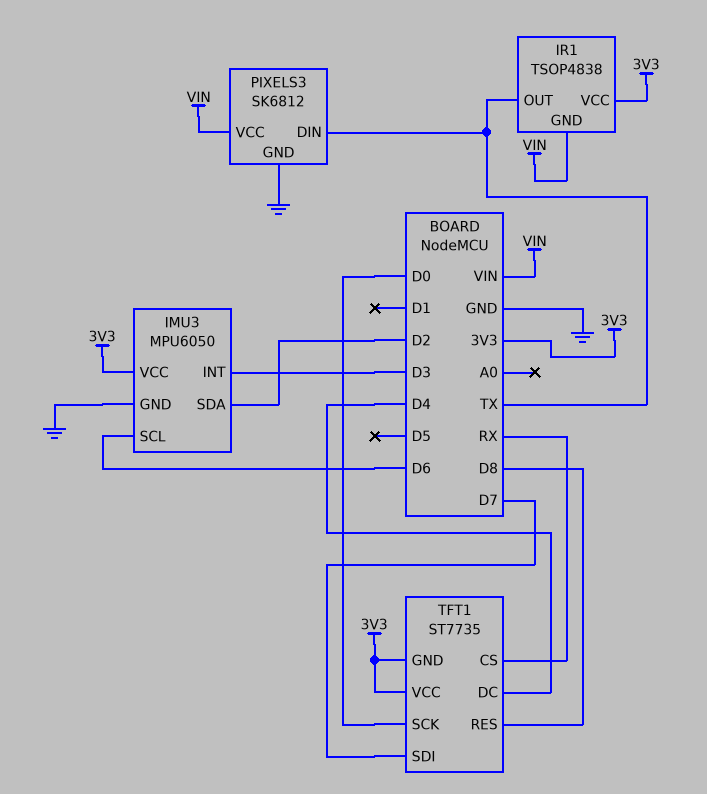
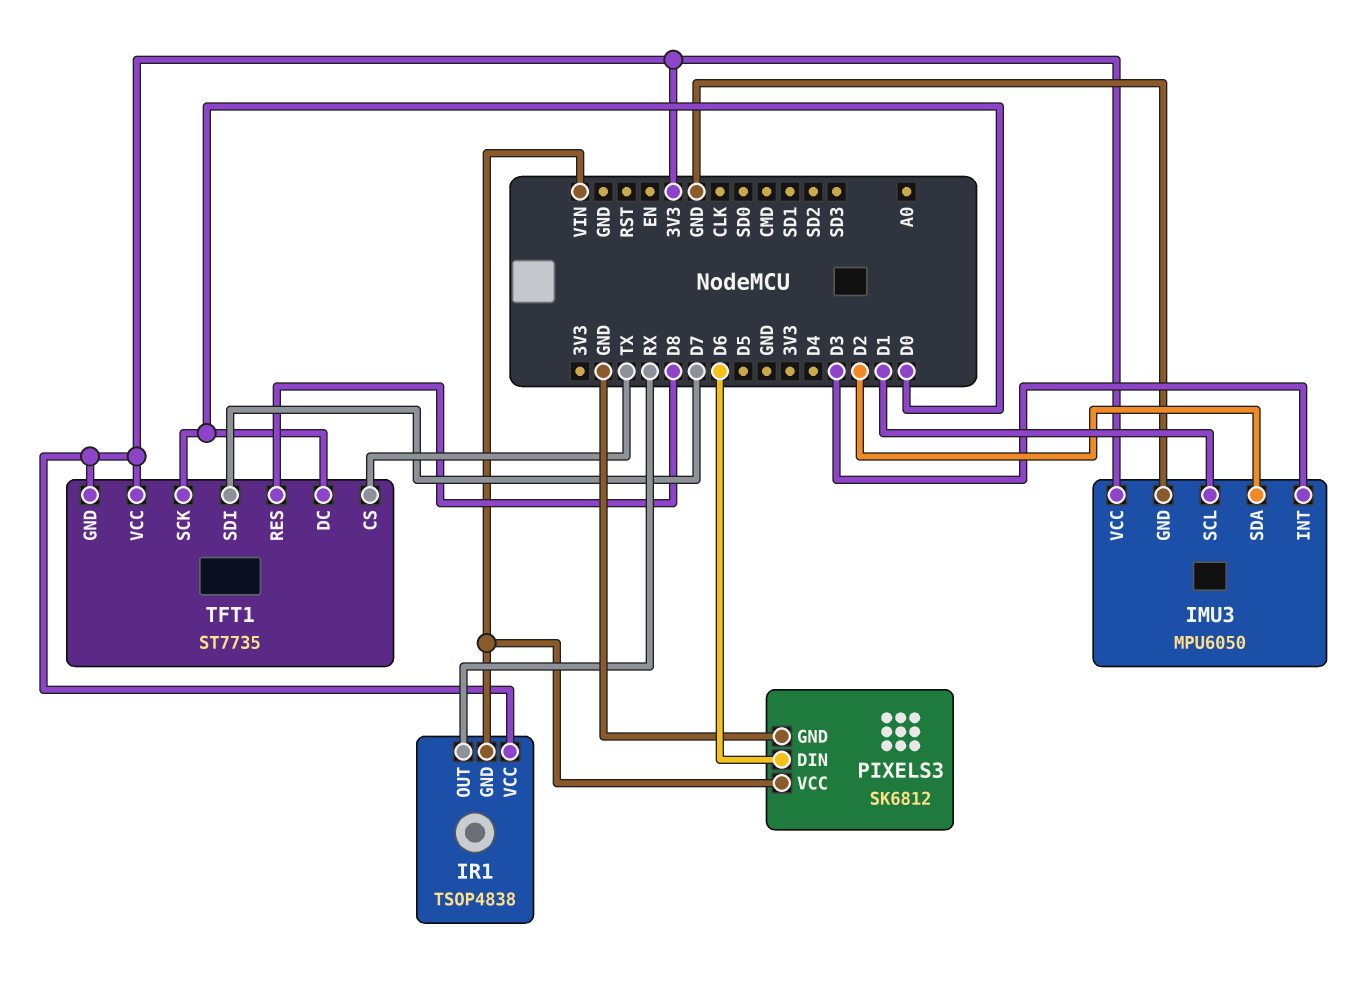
IMU3 pin SCL: D6 -> D1
IR1 pin OUT: TX -> RX
PIXELS3 pin DIN: TX -> D6
TFT1 pin CS: RX -> TX
TFT1 pin DC: D4 -> D0

